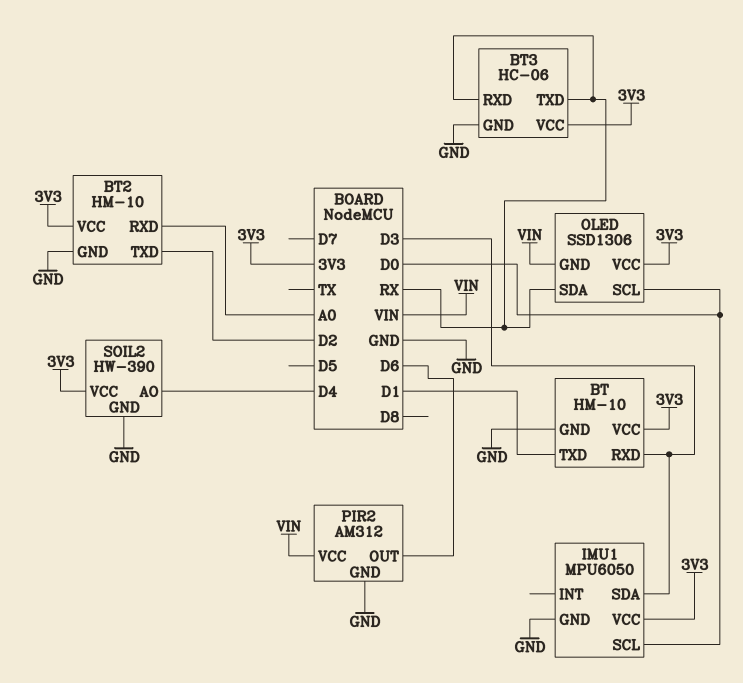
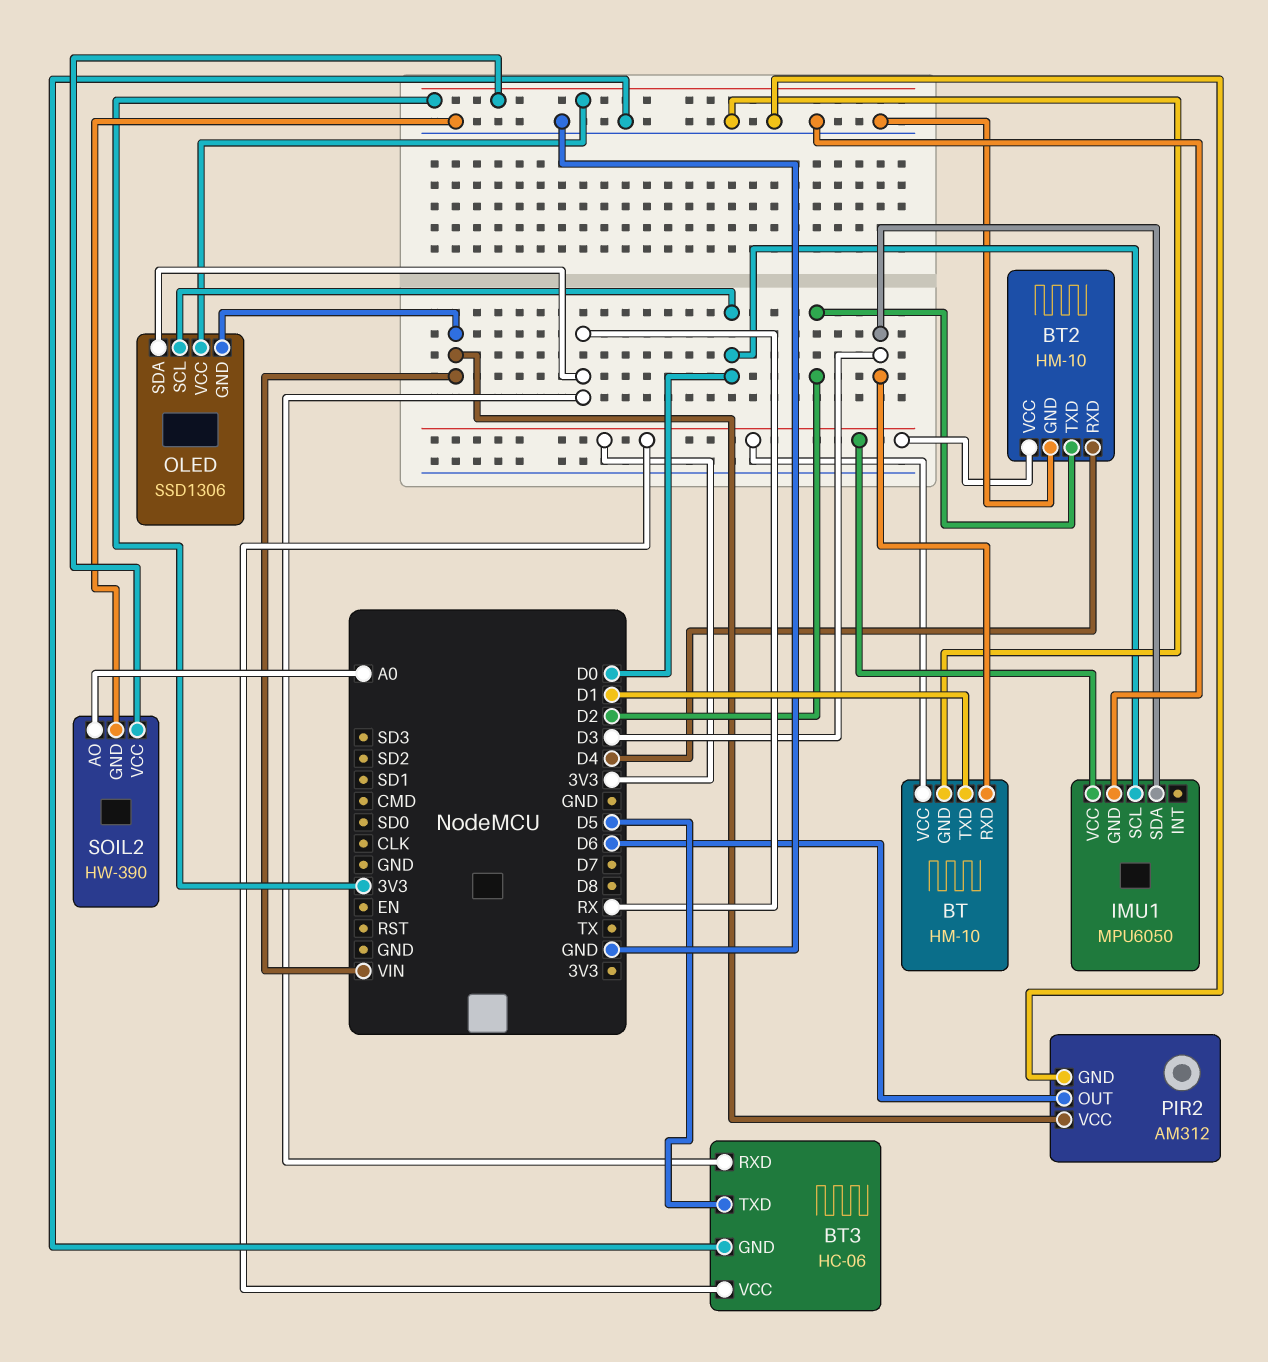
BT2 pin RXD: A0 -> D4
BT3 pin TXD: RX -> D5
SOIL2 pin AO: D4 -> A0

